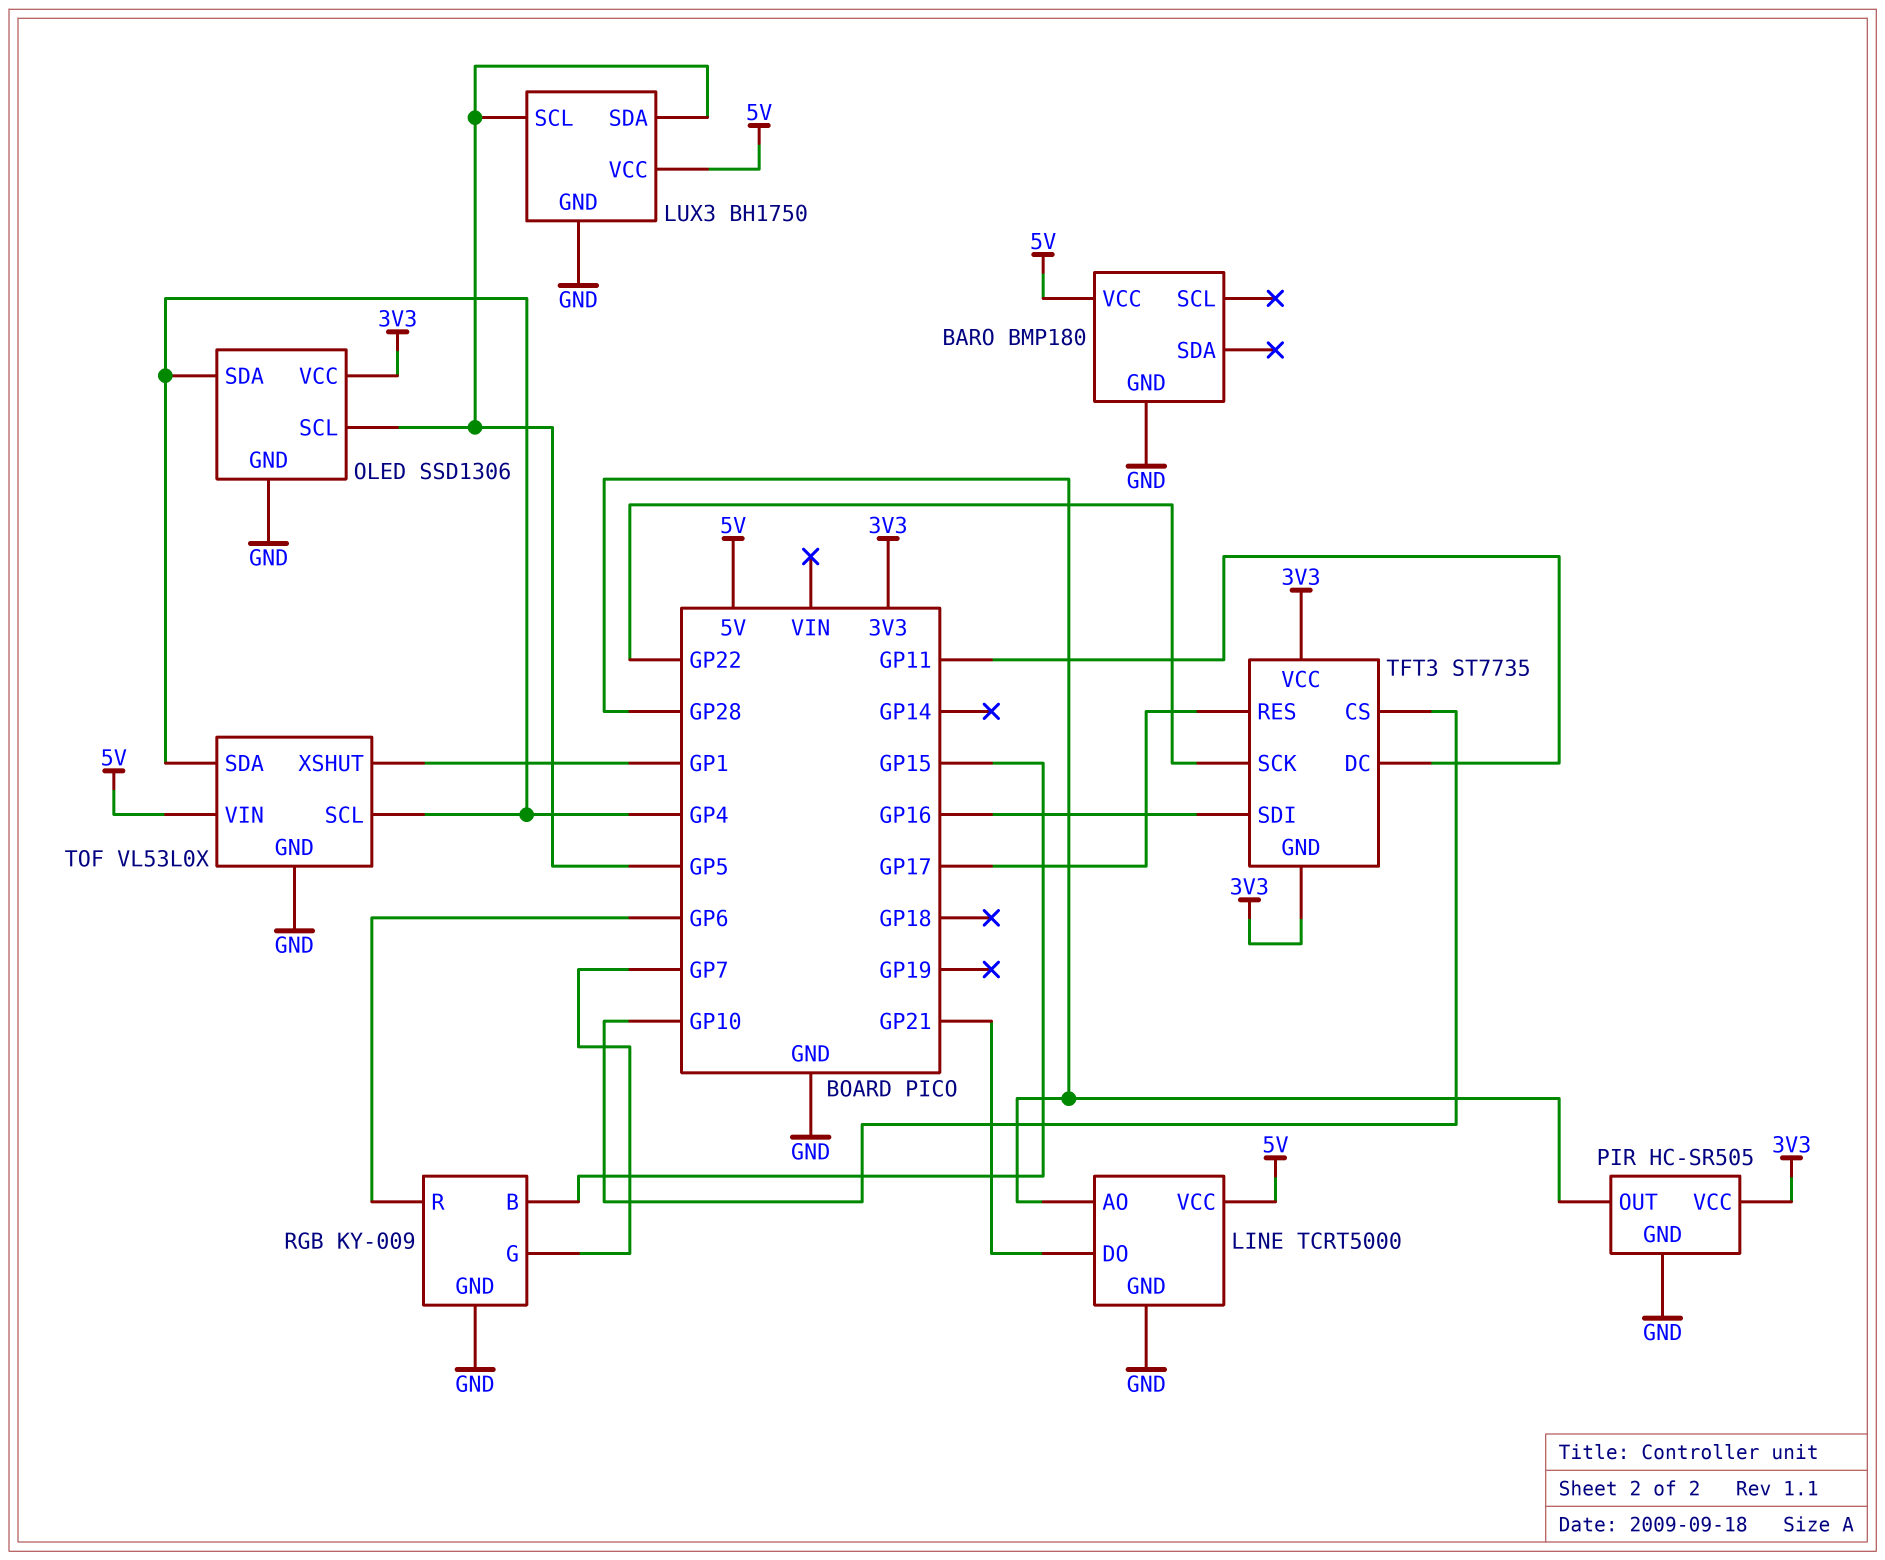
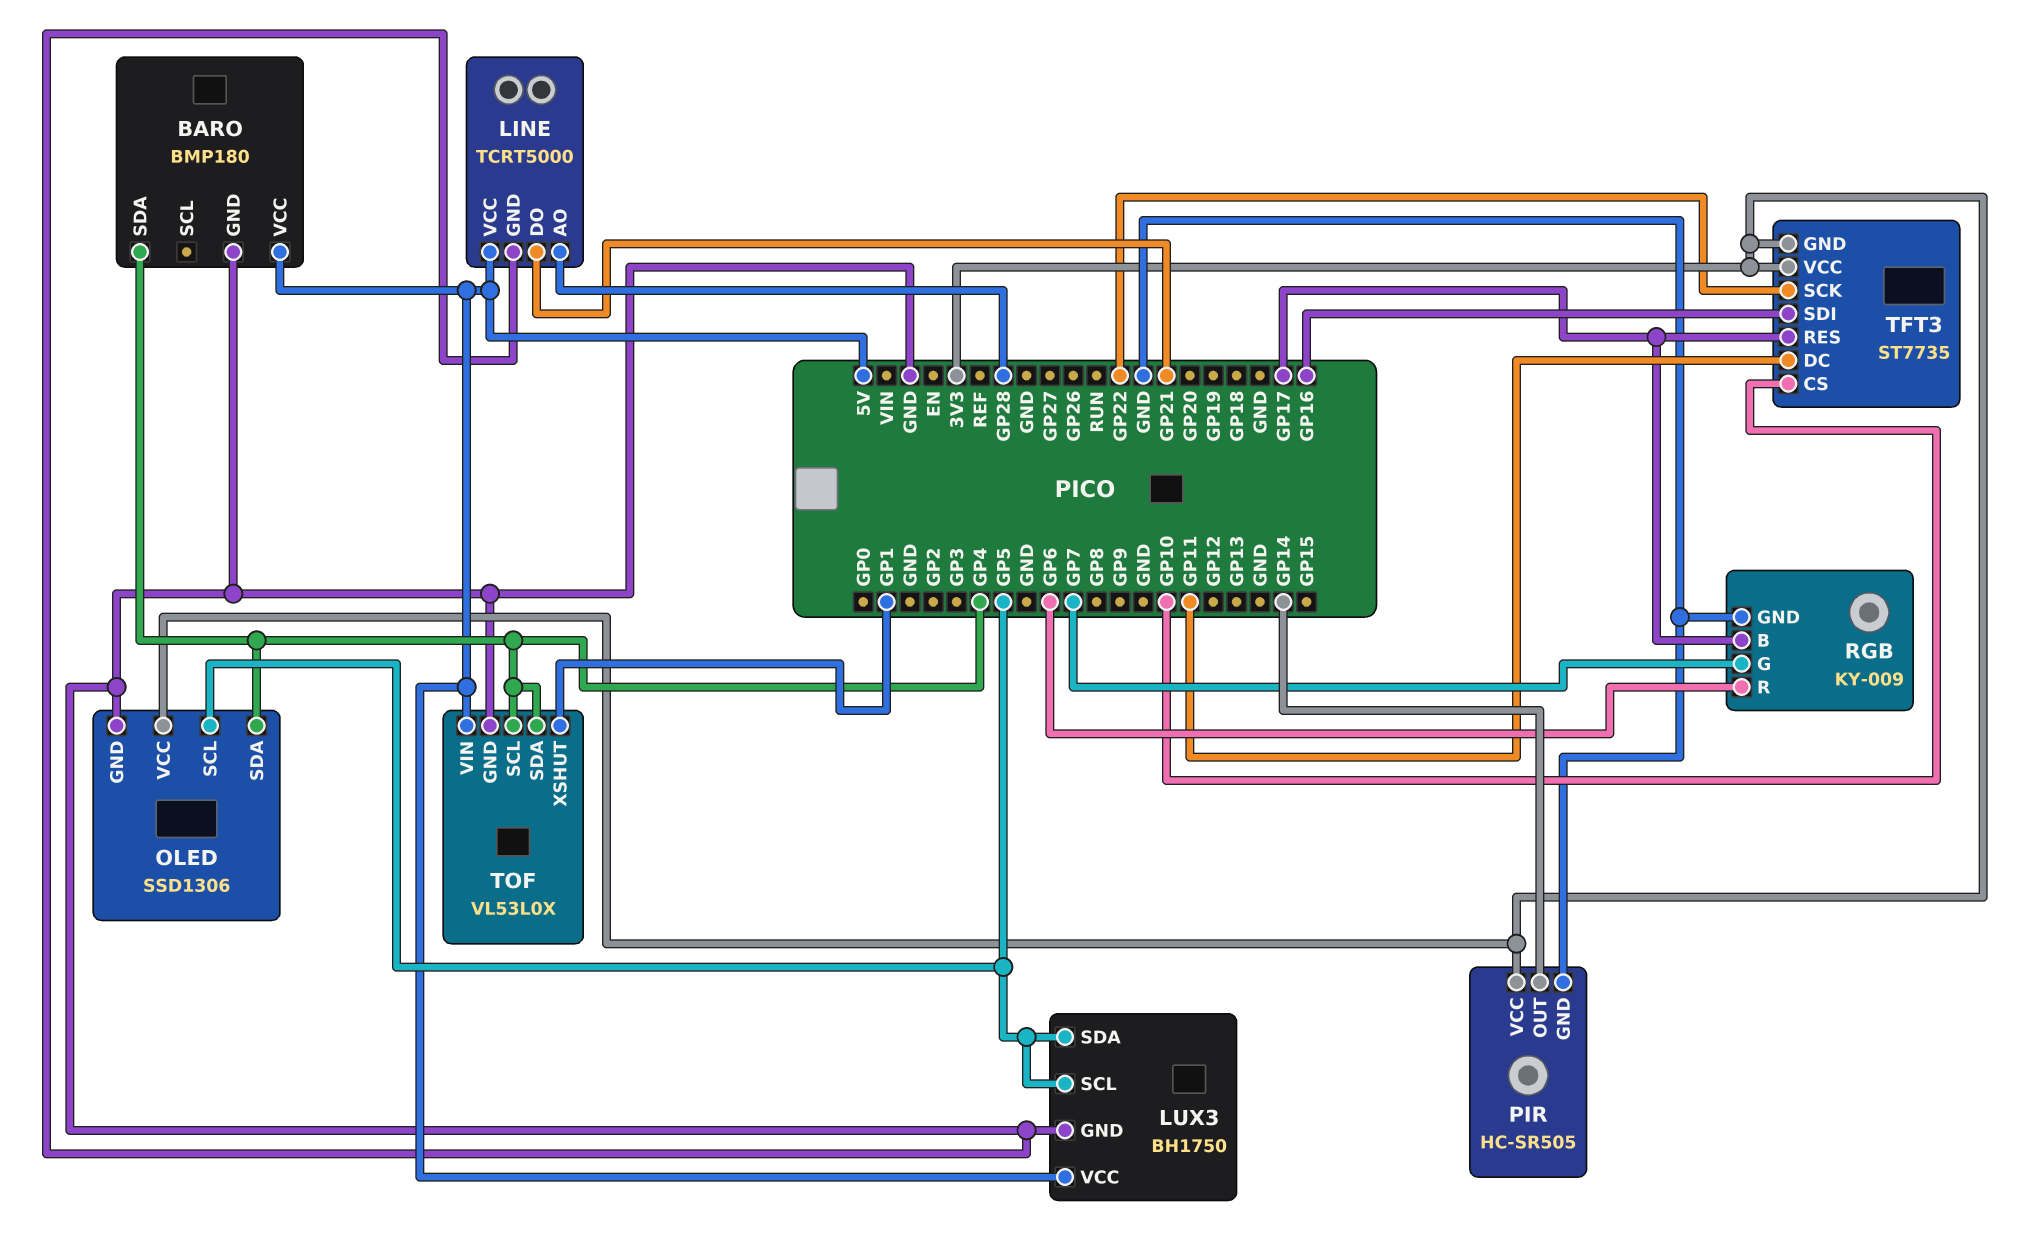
BARO pin SDA: none -> GP4
PIR pin OUT: GP28 -> GP14
RGB pin B: GP15 -> GP17

